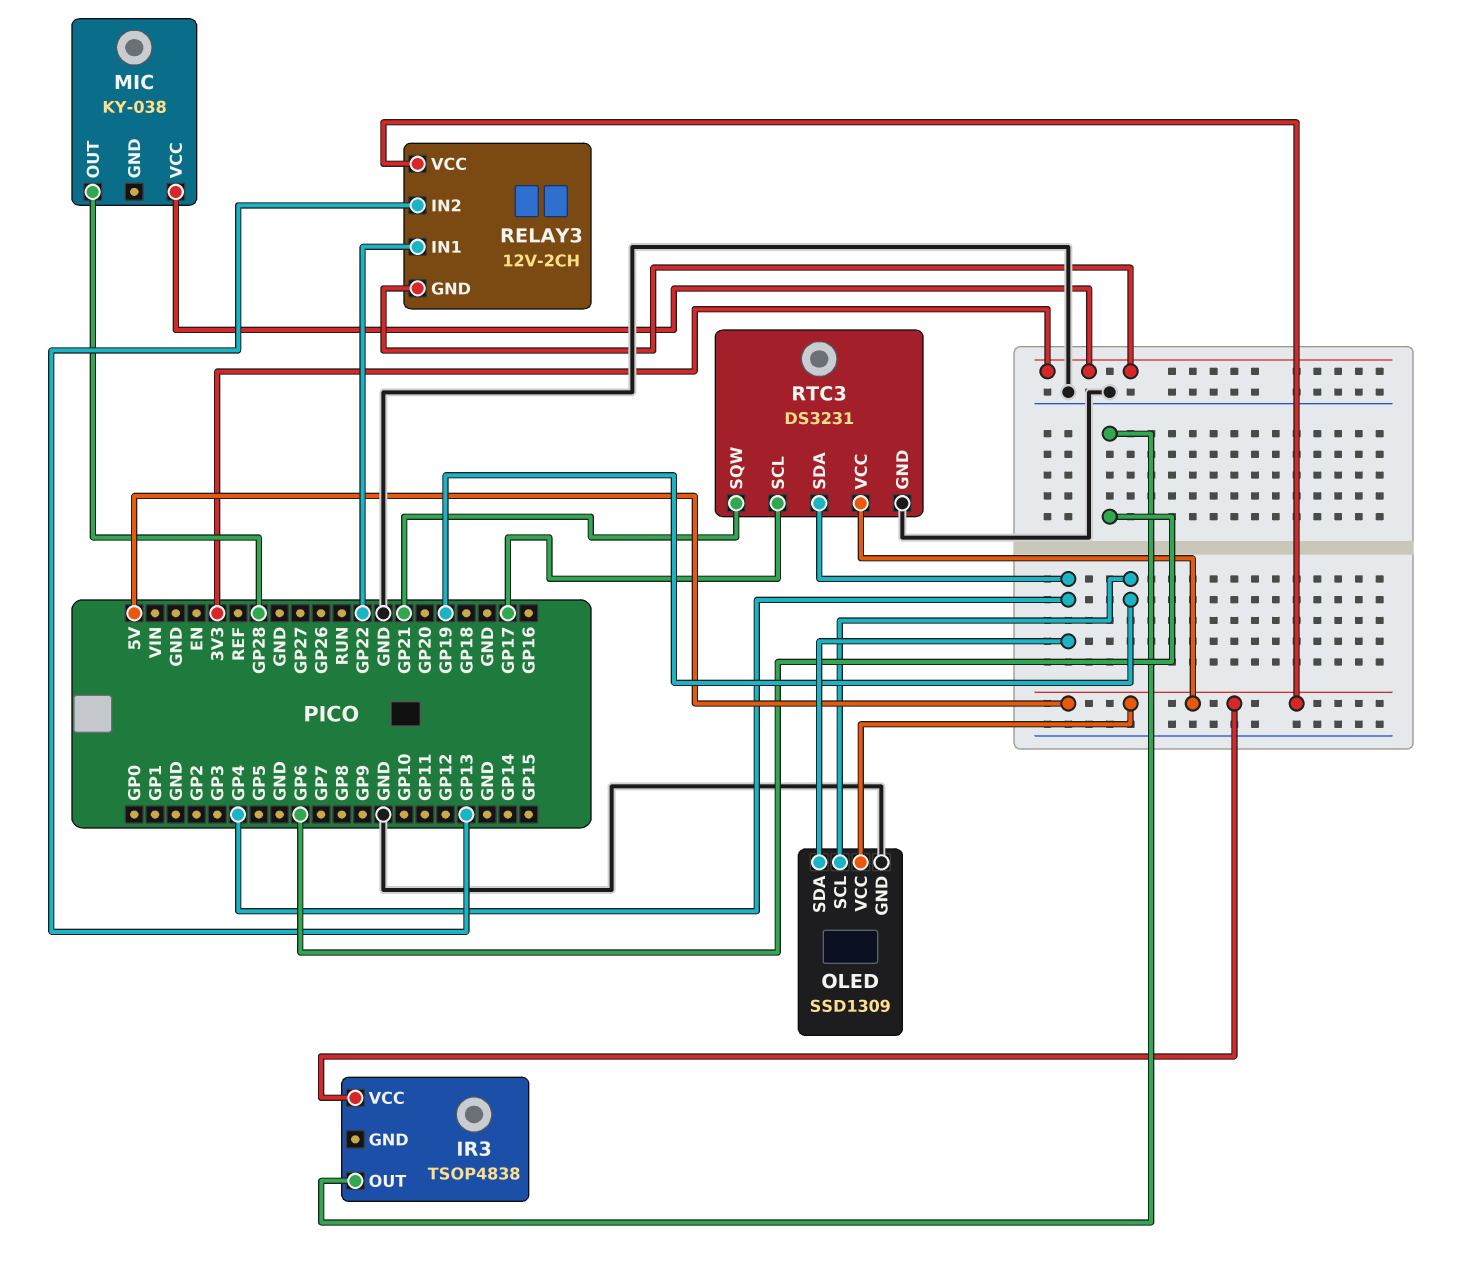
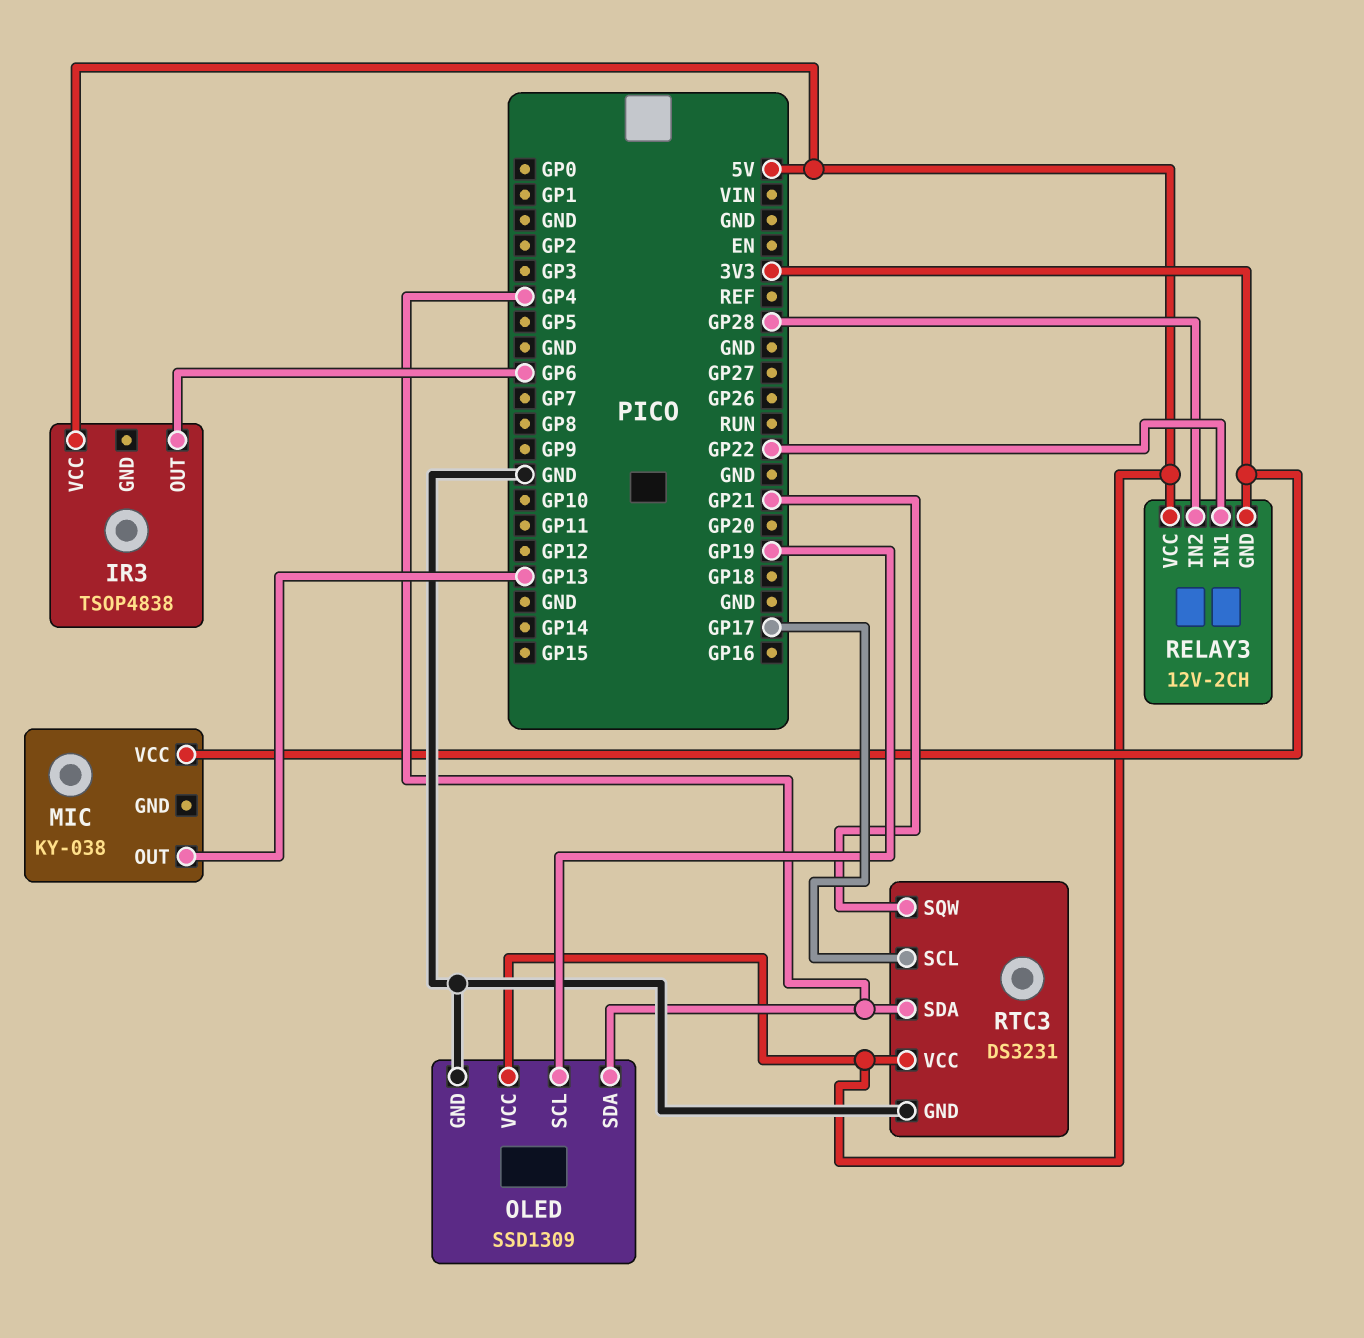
MIC pin OUT: GP28 -> GP13
RELAY3 pin IN2: GP13 -> GP28

